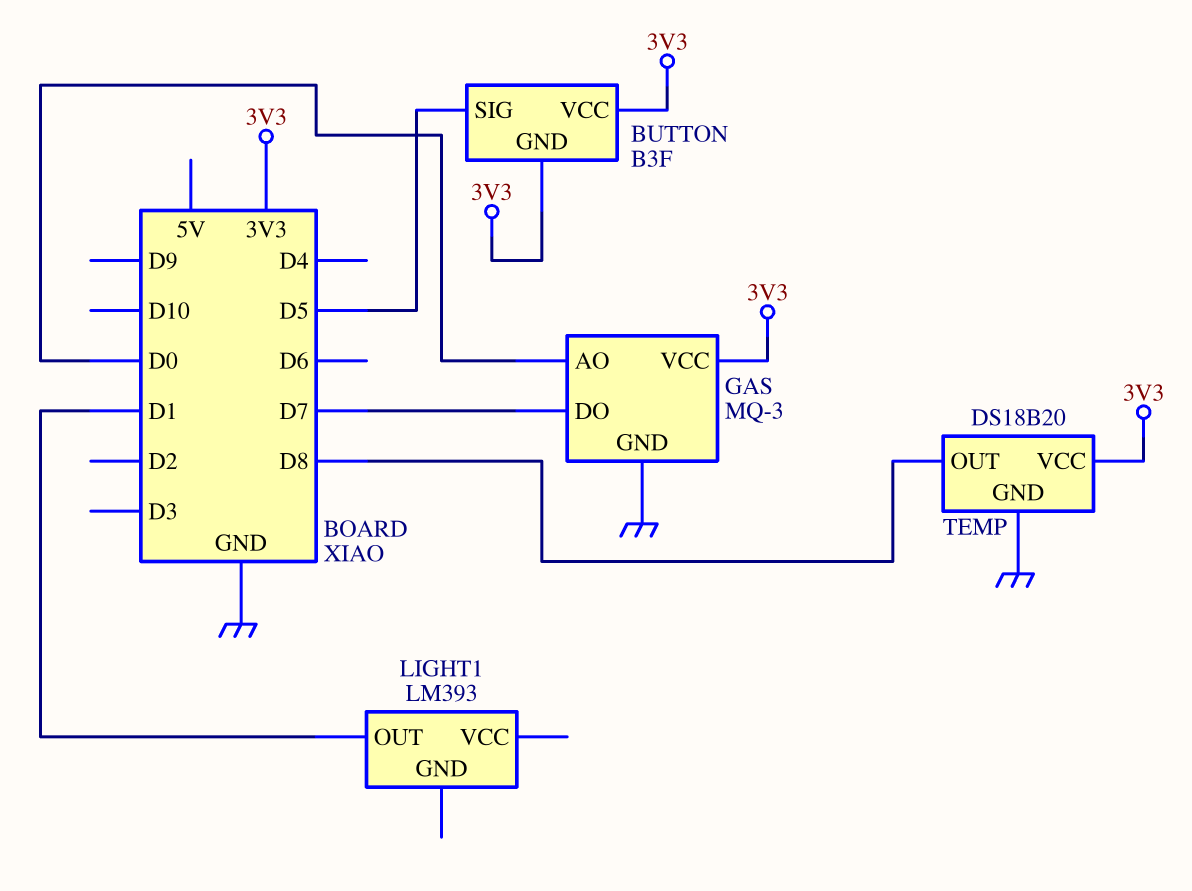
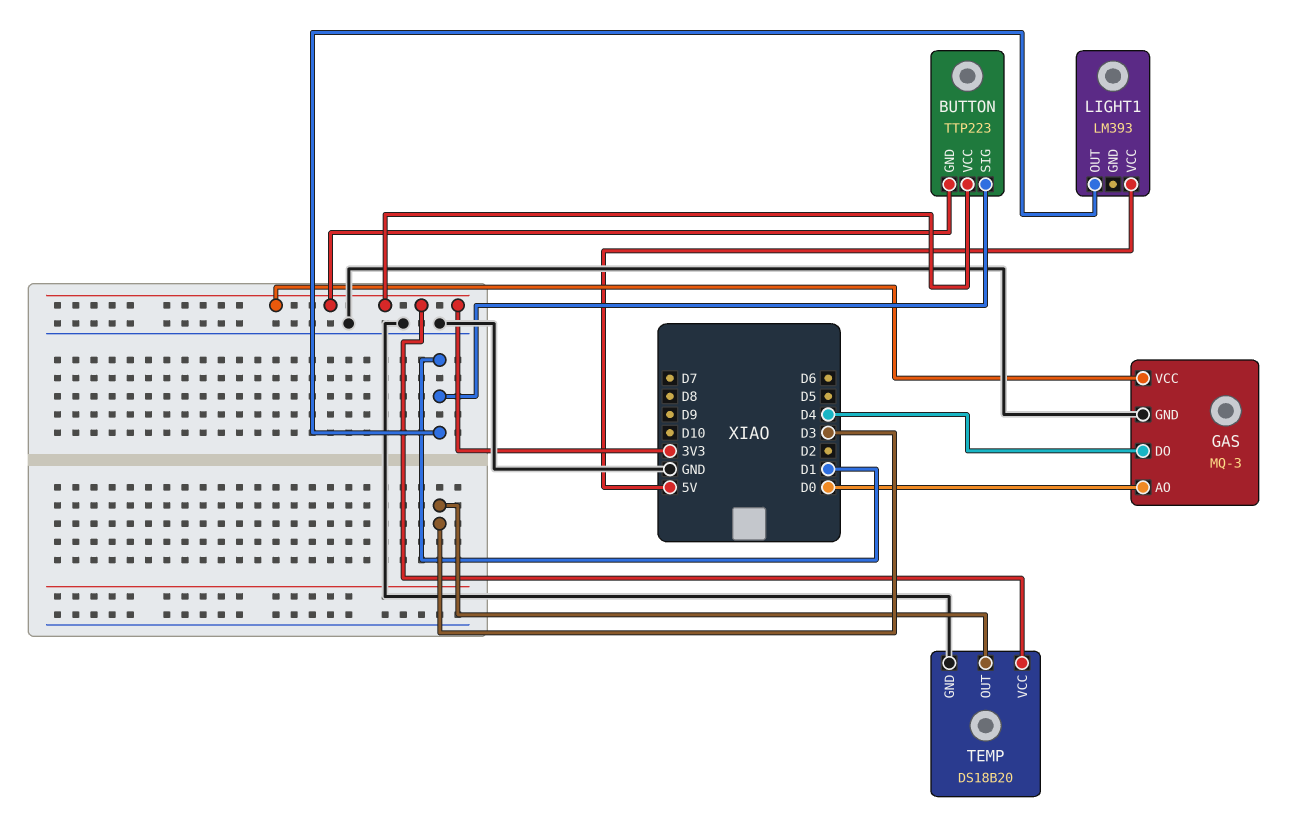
BUTTON: B3F -> TTP223
BUTTON pin SIG: D5 -> D1
GAS pin DO: D7 -> D4
LIGHT1 pin VCC: none -> 5V
TEMP pin OUT: D8 -> D3

